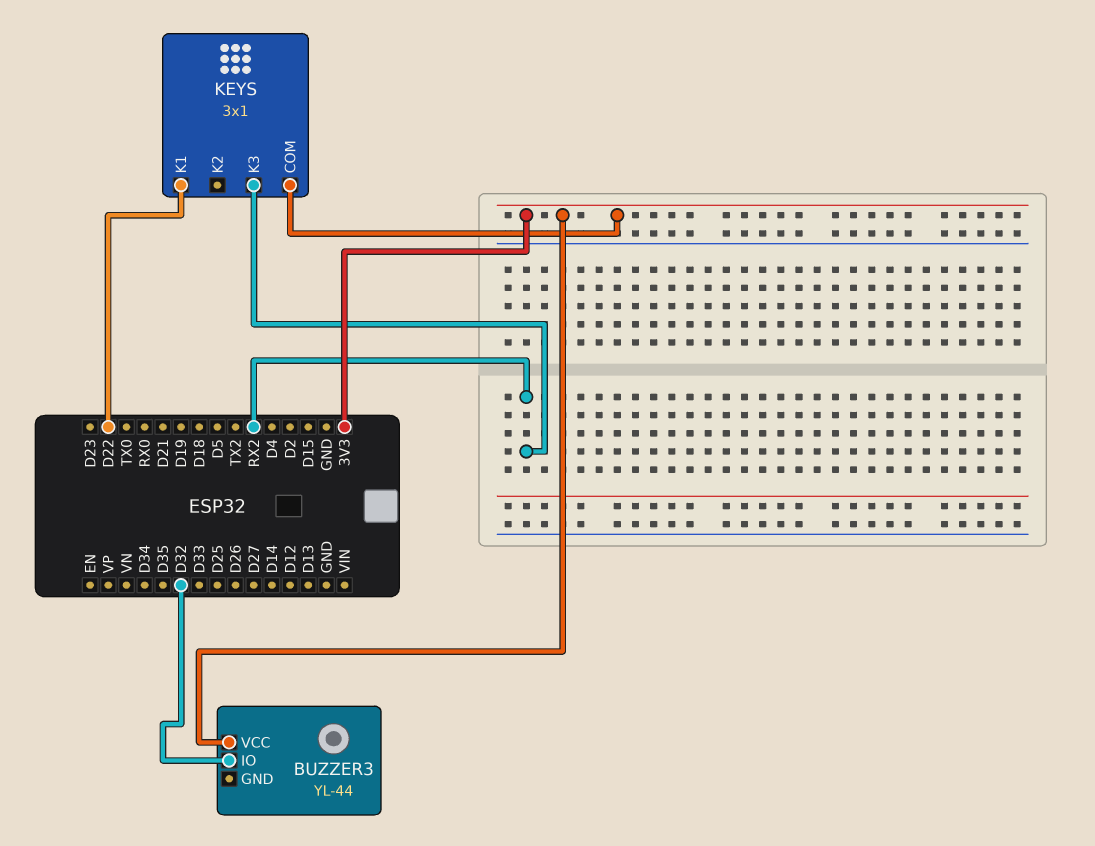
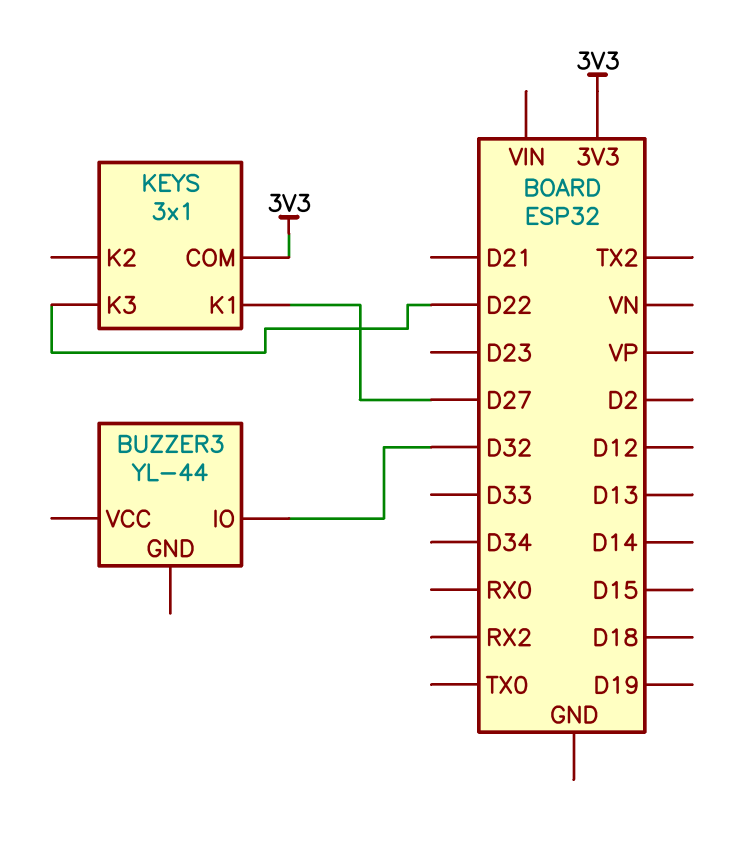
BUZZER3 pin VCC: 3V3 -> none
KEYS pin K1: D22 -> D27
KEYS pin K3: RX2 -> D22

